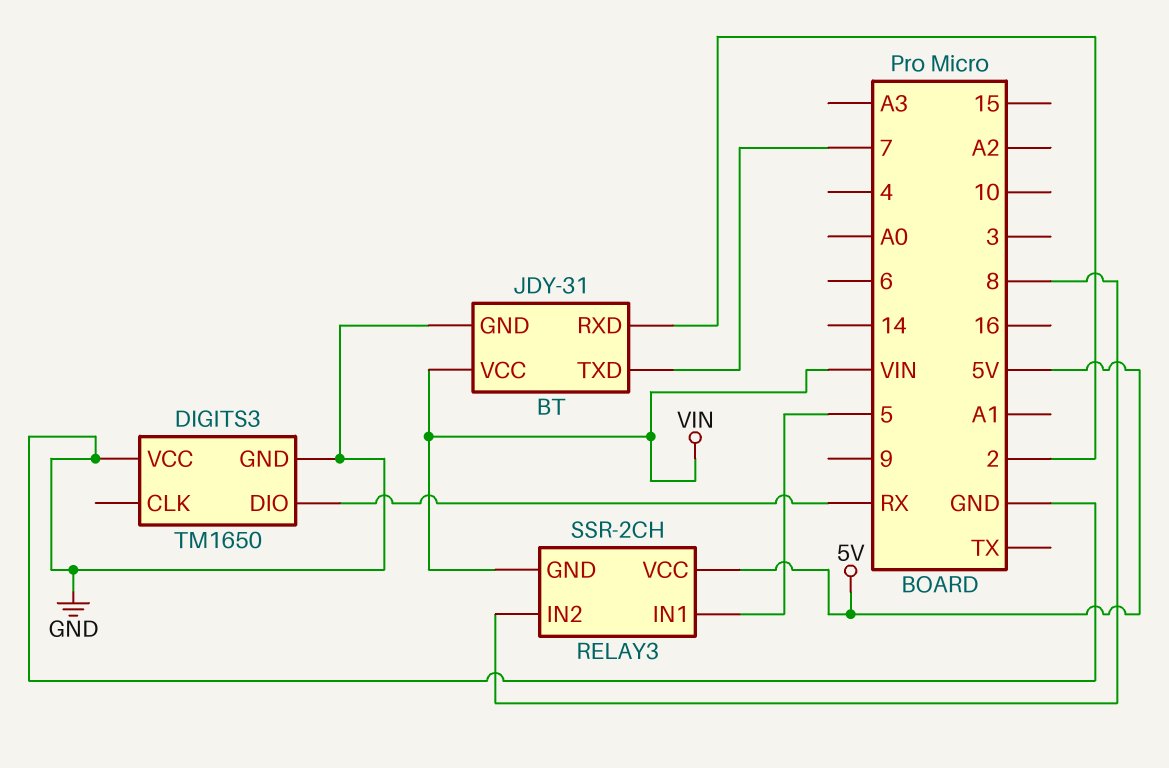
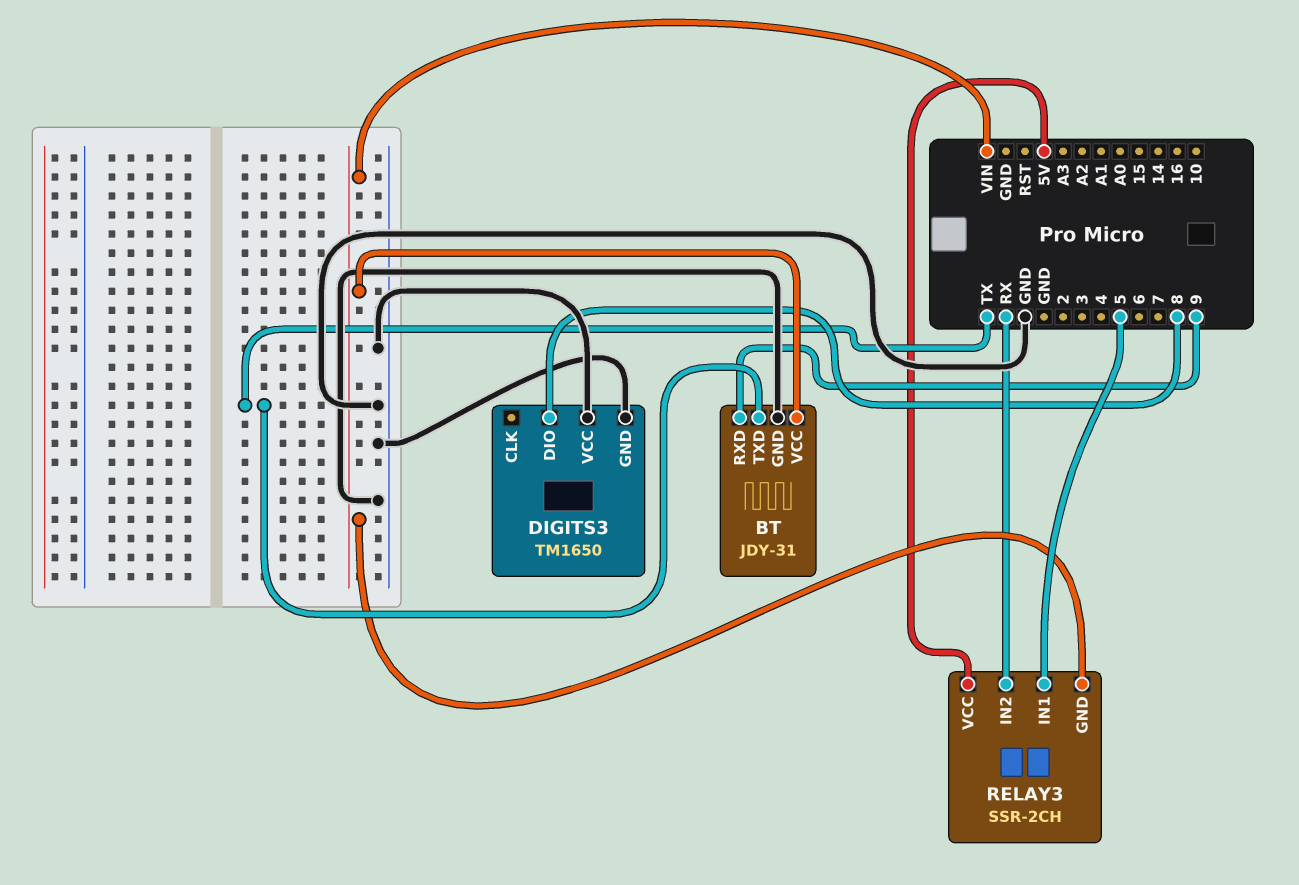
BT pin RXD: 2 -> 9
BT pin TXD: 7 -> TX
DIGITS3 pin DIO: RX -> 8
RELAY3 pin IN2: 8 -> RX

